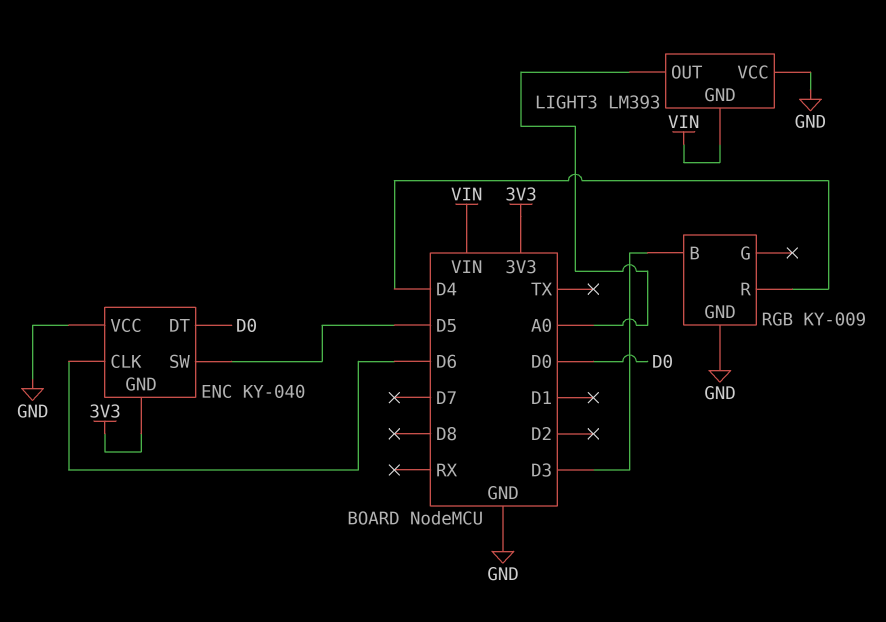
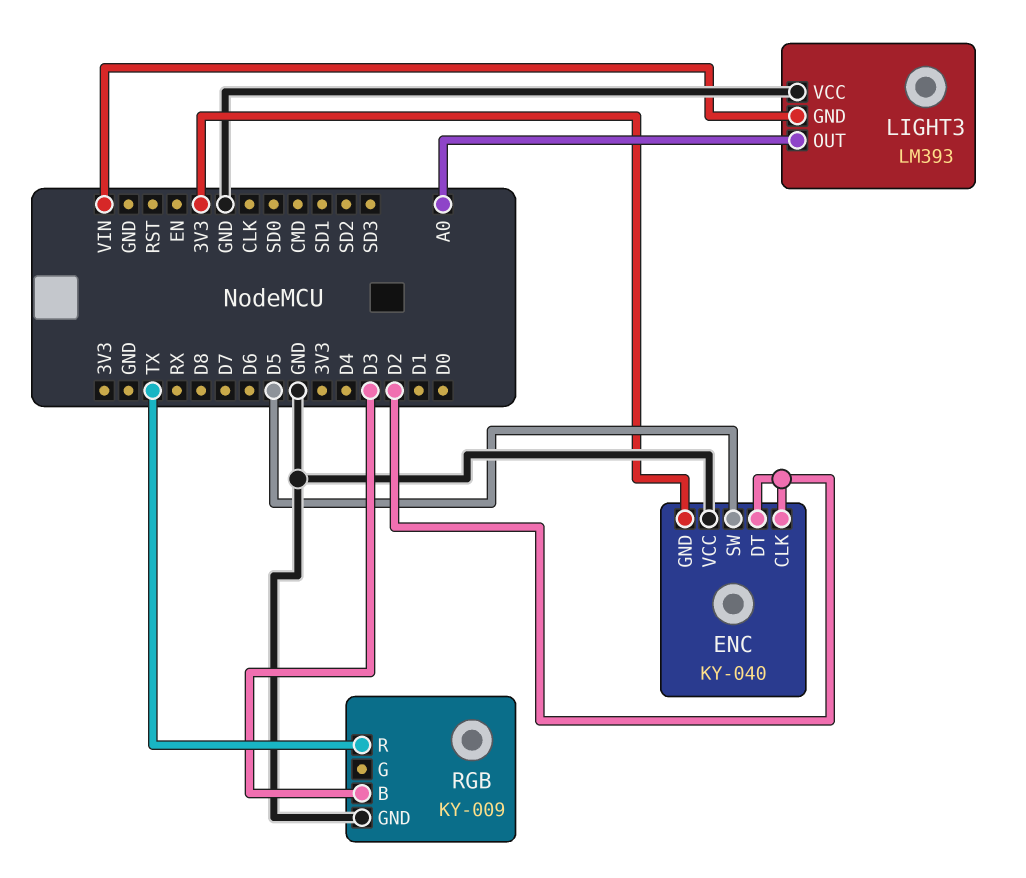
ENC pin CLK: D6 -> D2
ENC pin DT: D0 -> D2
RGB pin R: D4 -> TX

